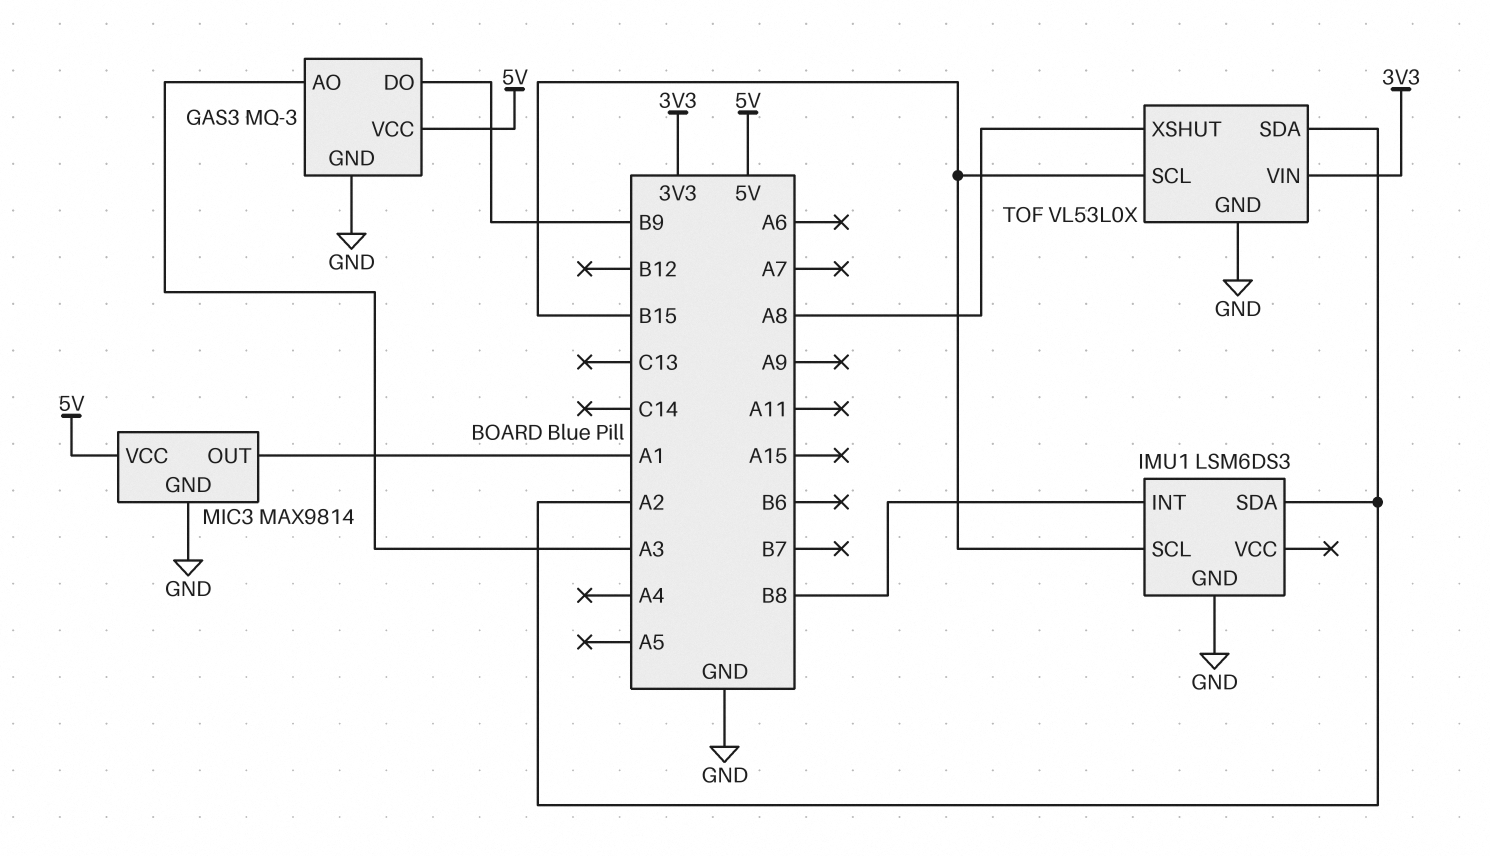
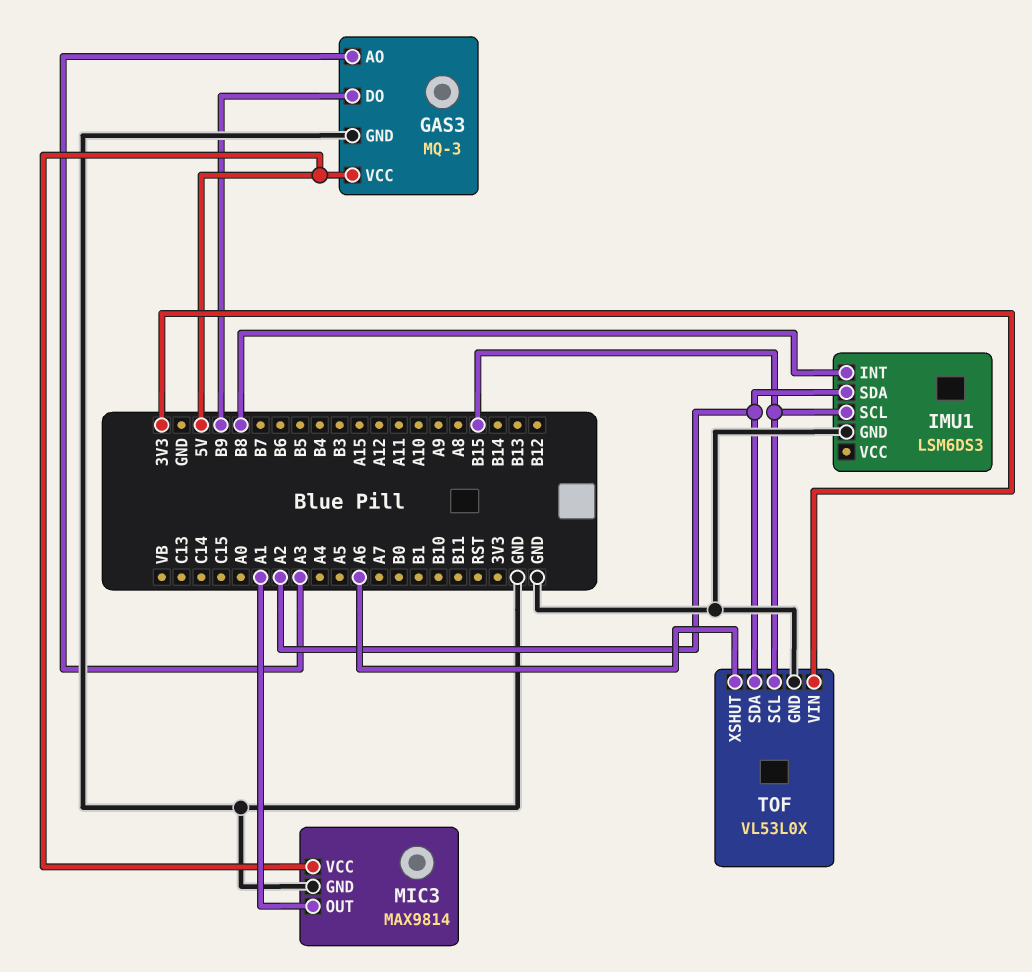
TOF pin XSHUT: A8 -> A6

